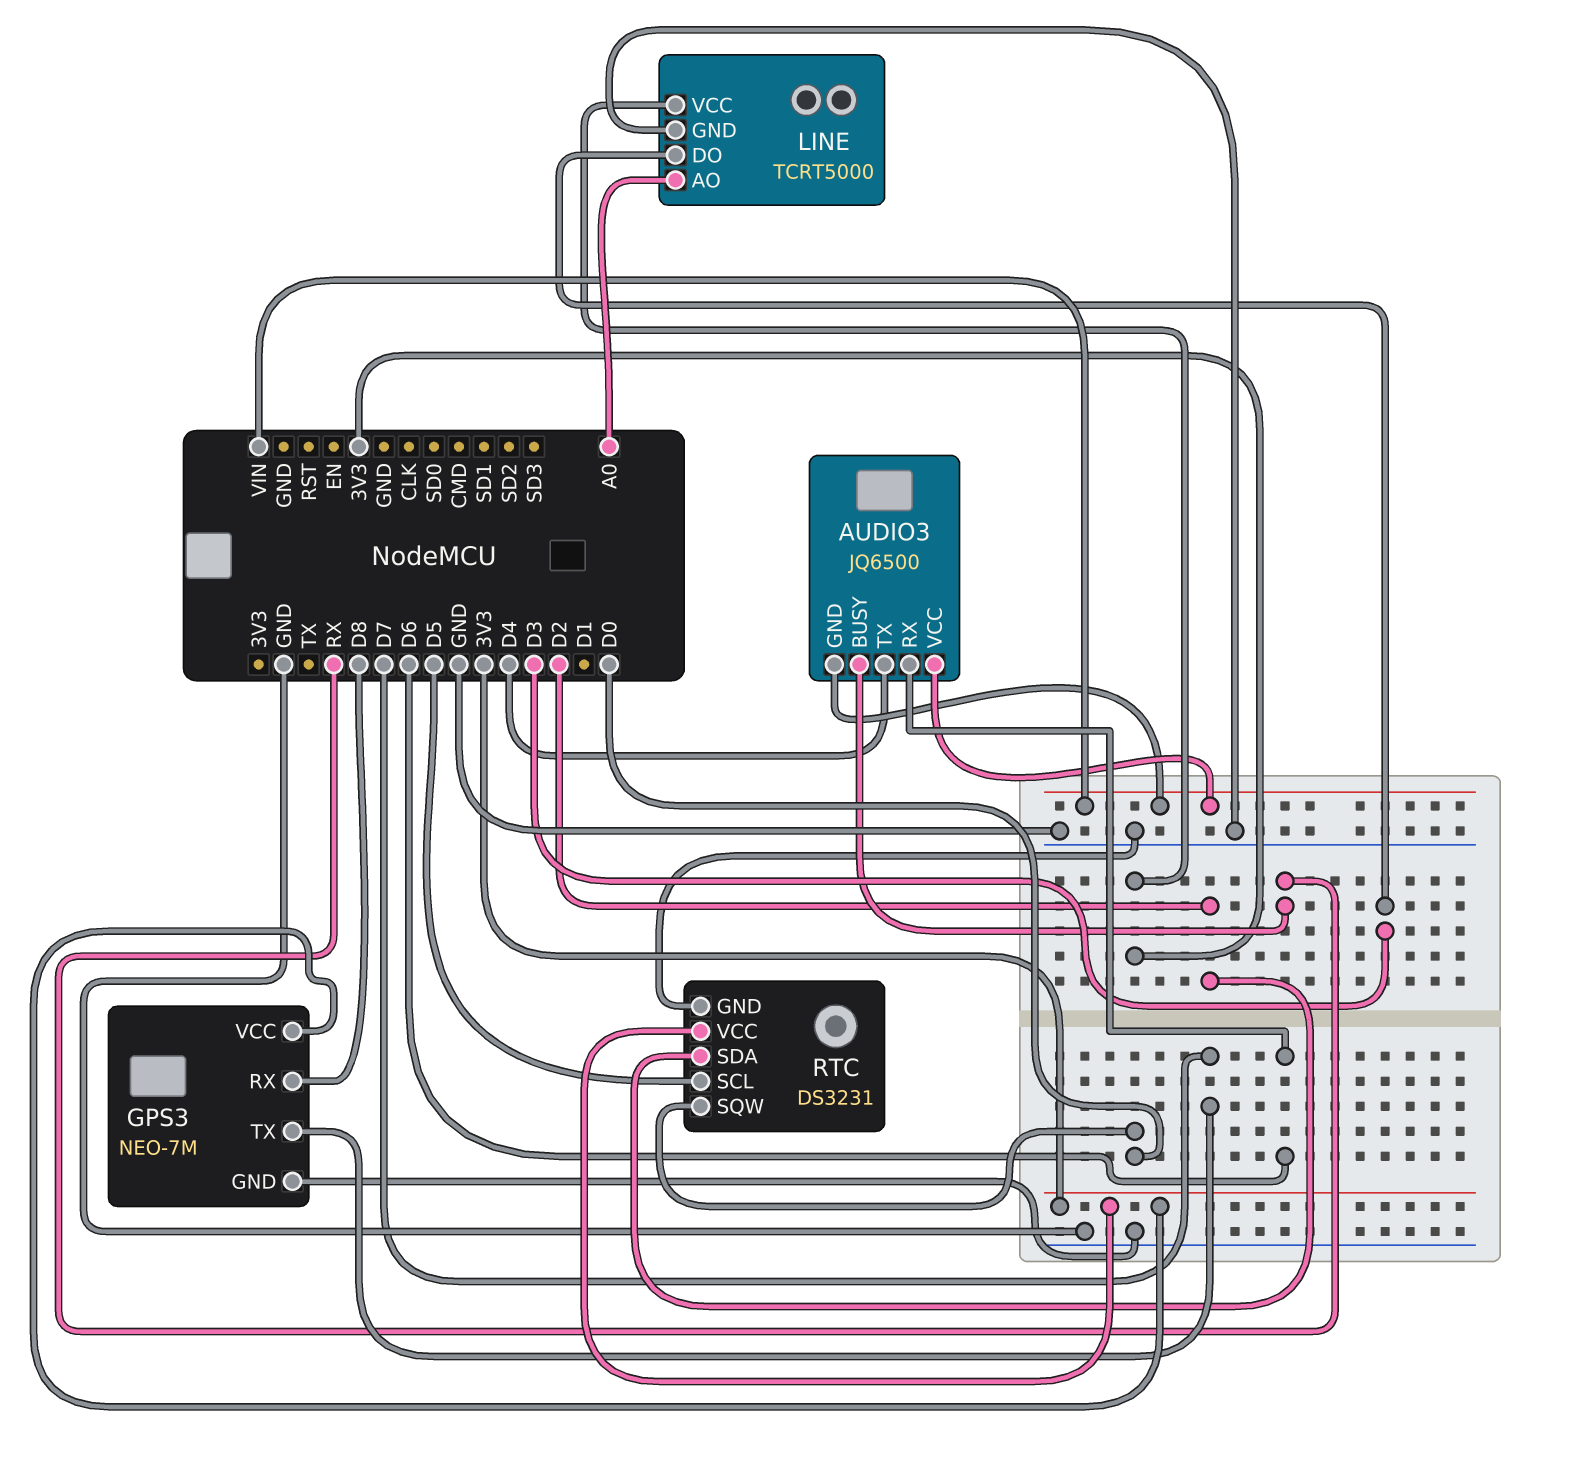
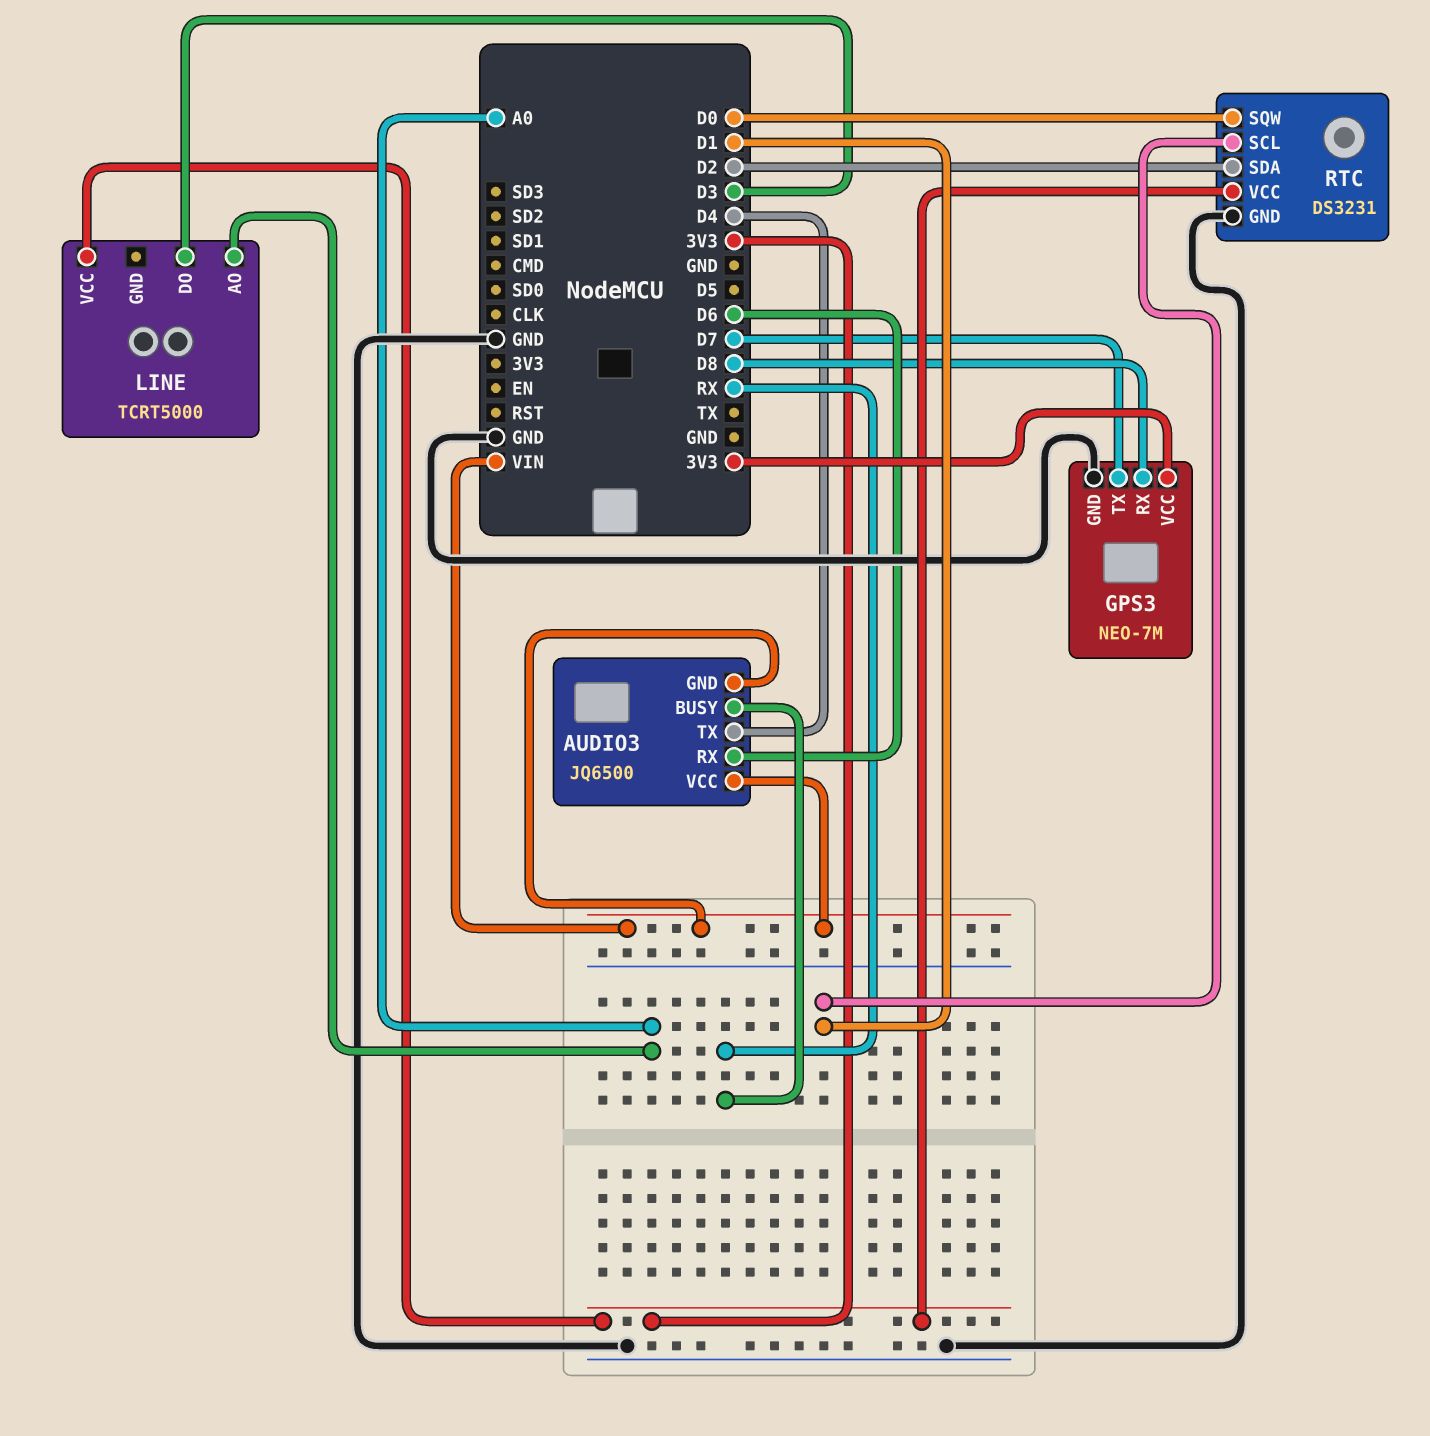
LINE pin GND: GND -> none
RTC pin SCL: D5 -> D1

